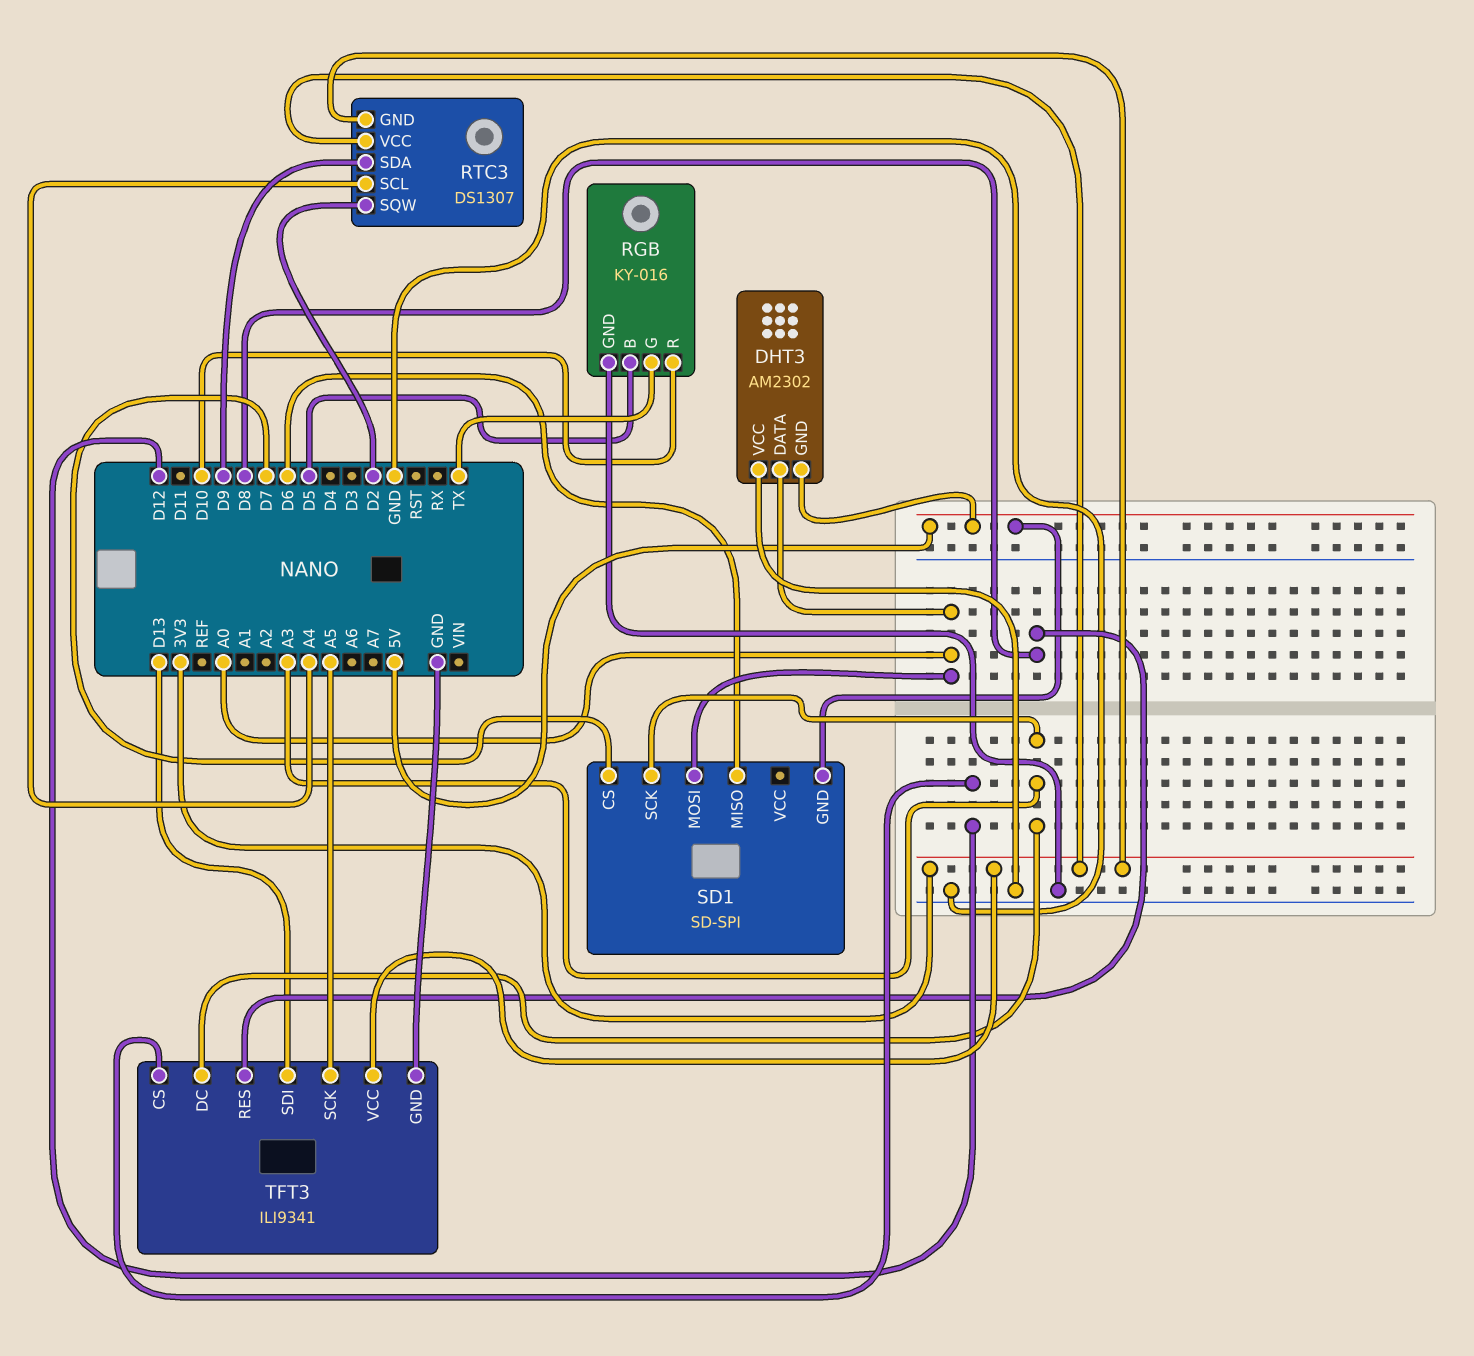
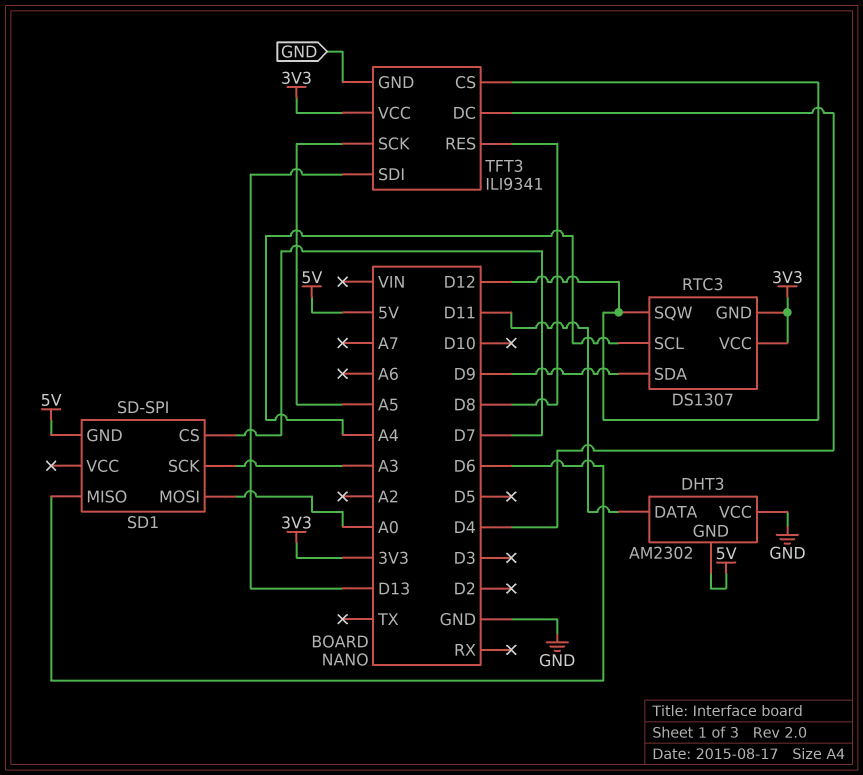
DHT3 pin DATA: A0 -> D11
RGB: KY-016 -> none
RGB pin B: D5 -> none
RGB pin G: TX -> none
RGB pin GND: GND -> none
RGB pin R: D10 -> none
RTC3 pin SQW: D2 -> D12
TFT3 pin DC: A3 -> D4

